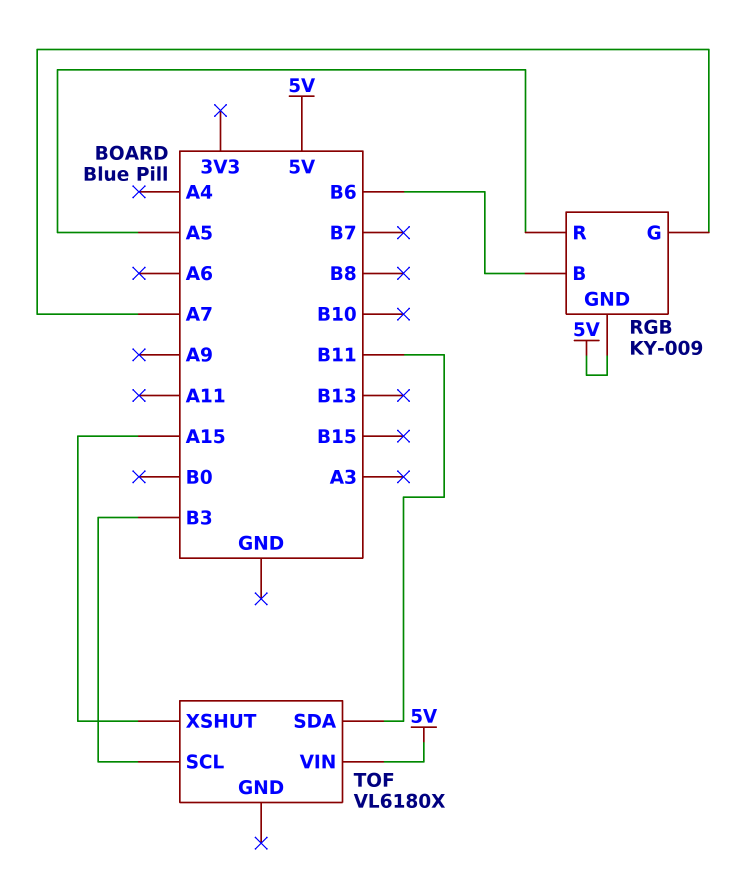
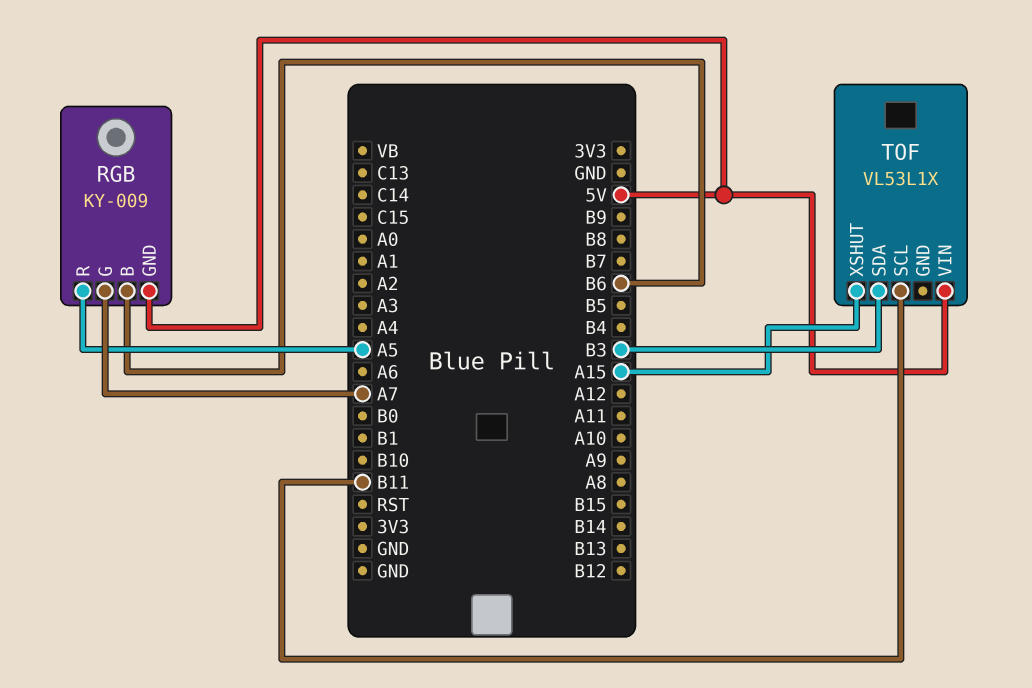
TOF: VL6180X -> VL53L1X
TOF pin SCL: B3 -> B11
TOF pin SDA: B11 -> B3

